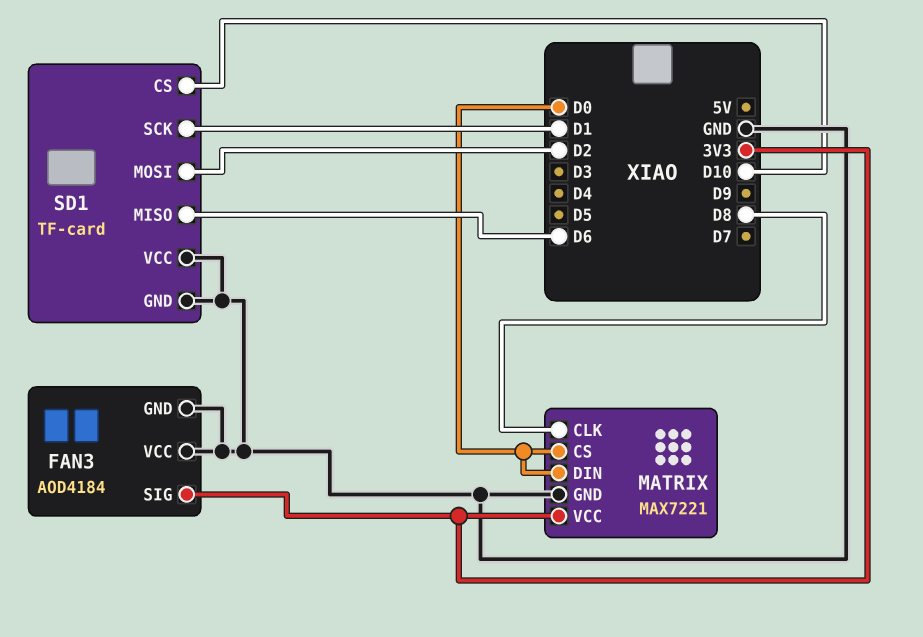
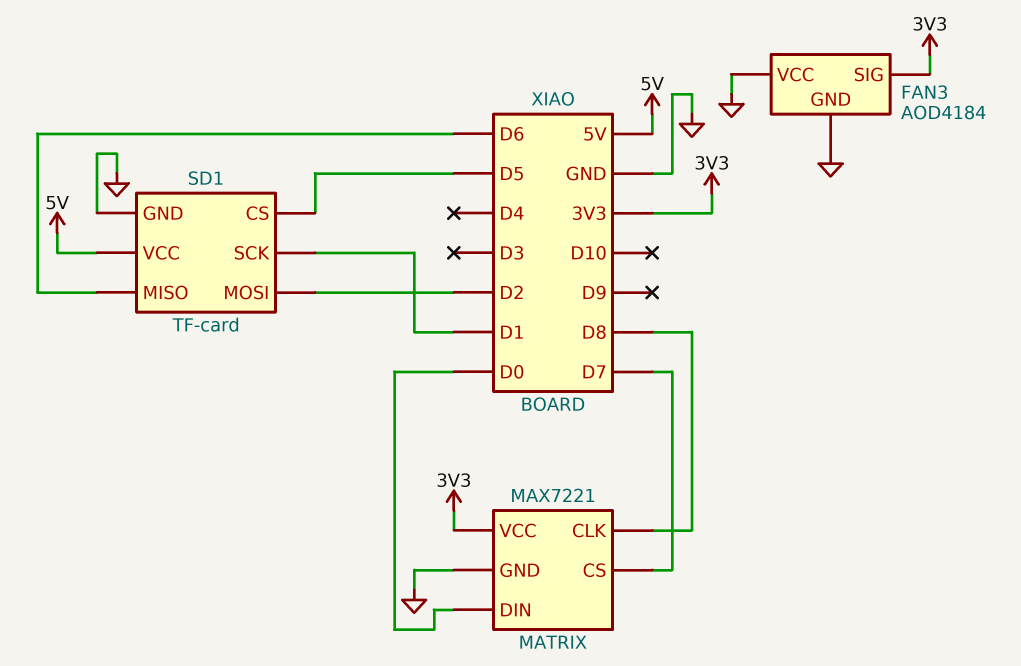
MATRIX pin CS: D0 -> D7
SD1 pin CS: D10 -> D5
SD1 pin VCC: GND -> 5V

